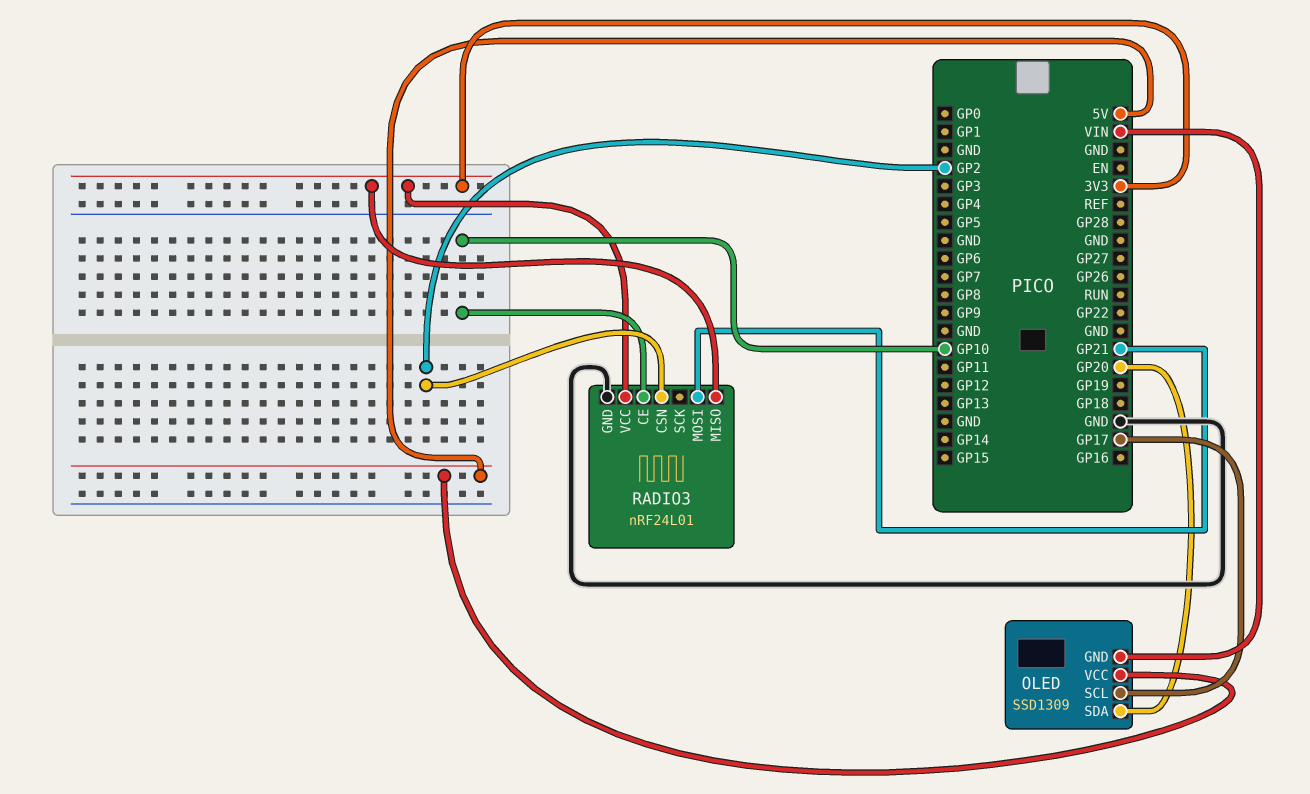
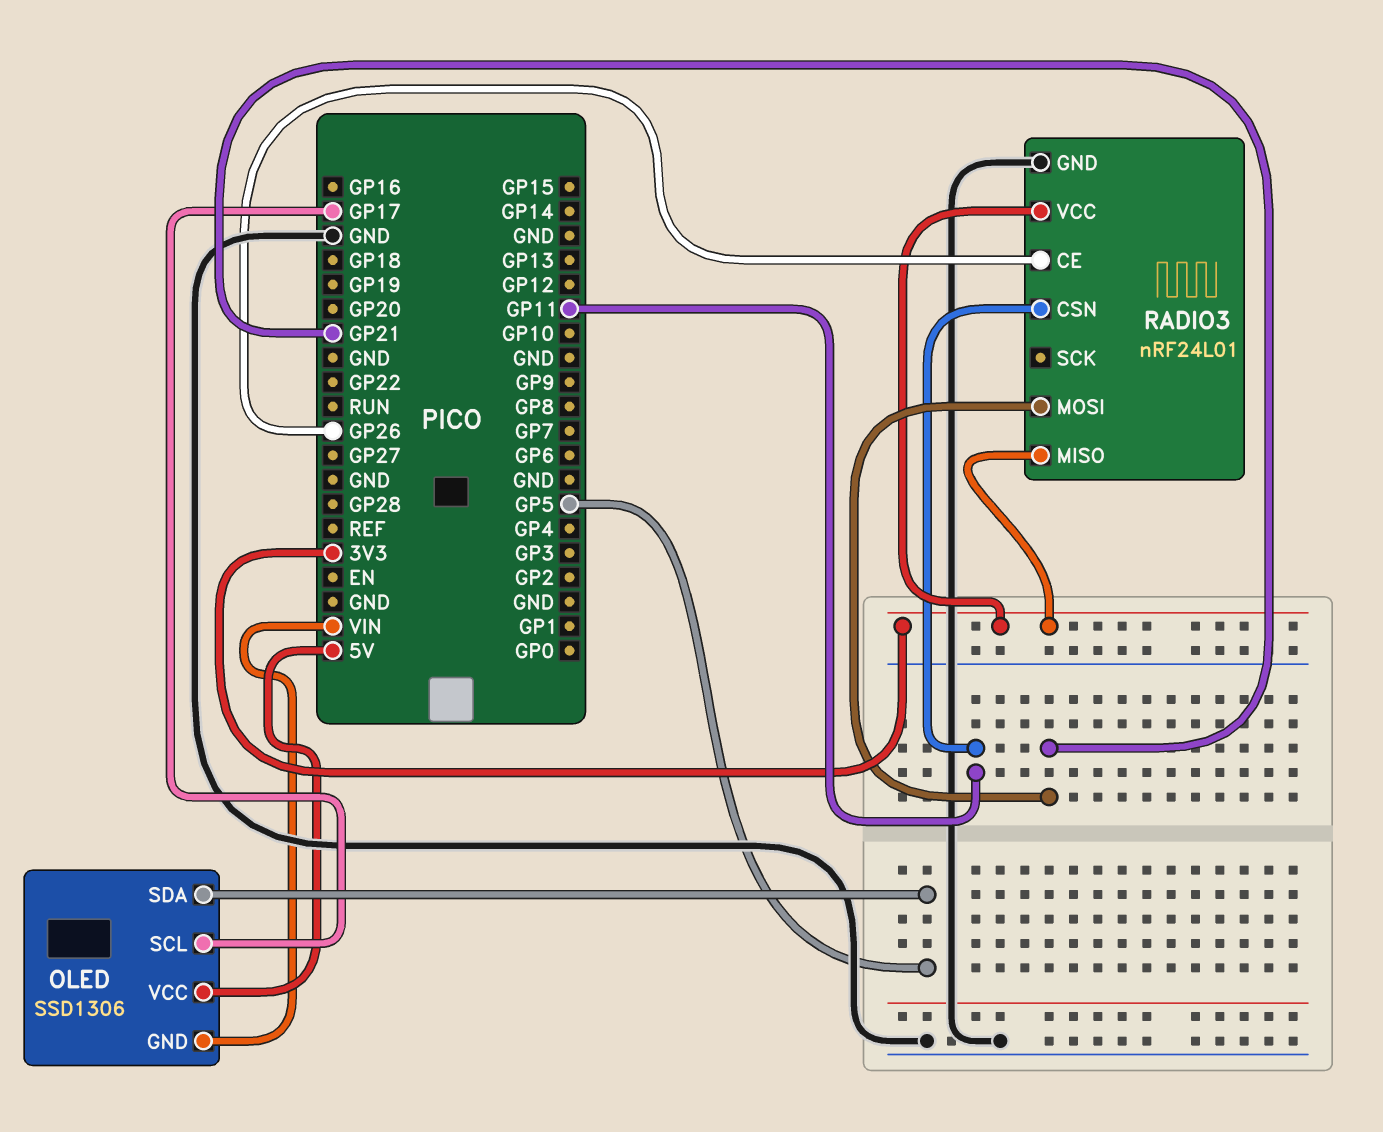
OLED: SSD1309 -> SSD1306
OLED pin SDA: GP20 -> GP5
RADIO3 pin CE: GP10 -> GP26
RADIO3 pin CSN: GP2 -> GP11

